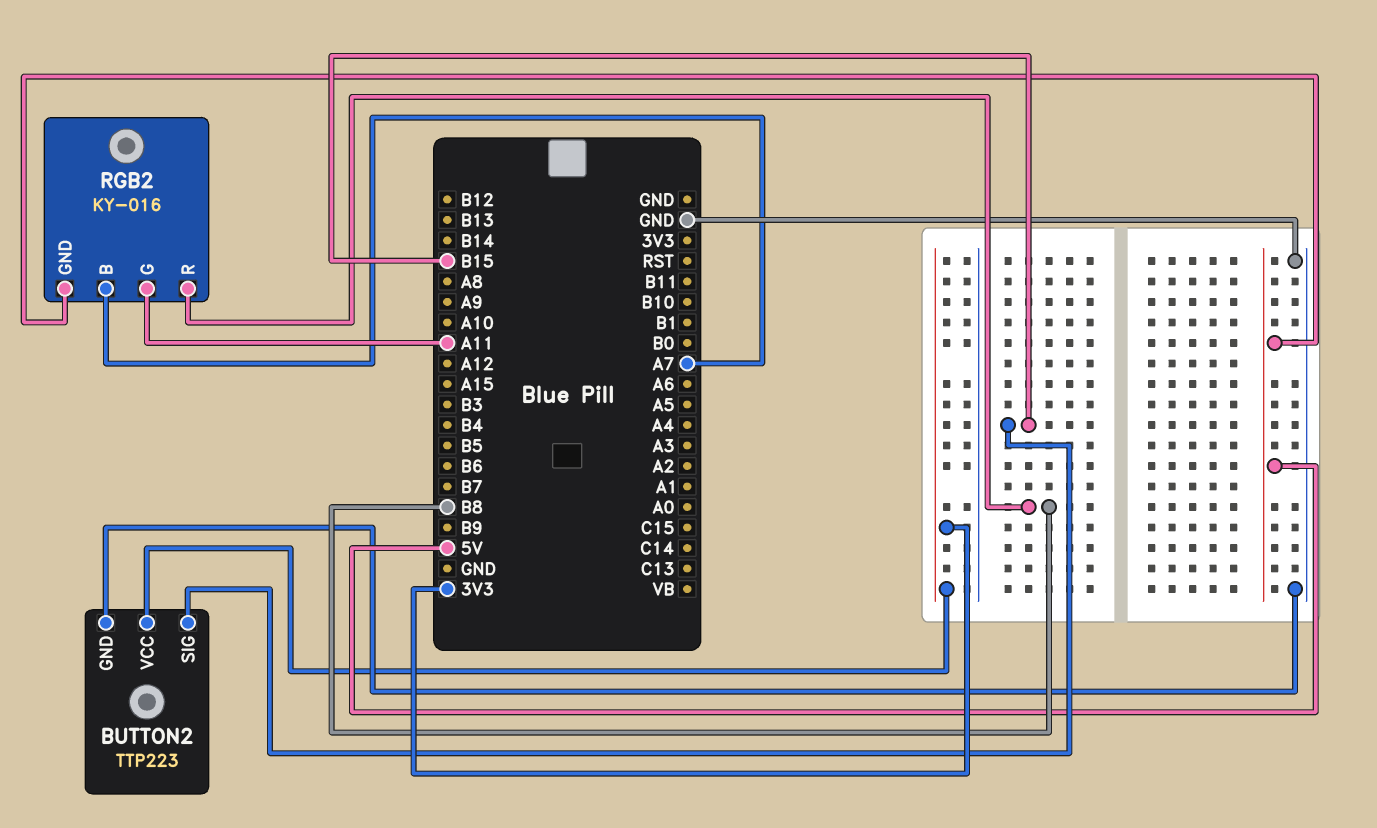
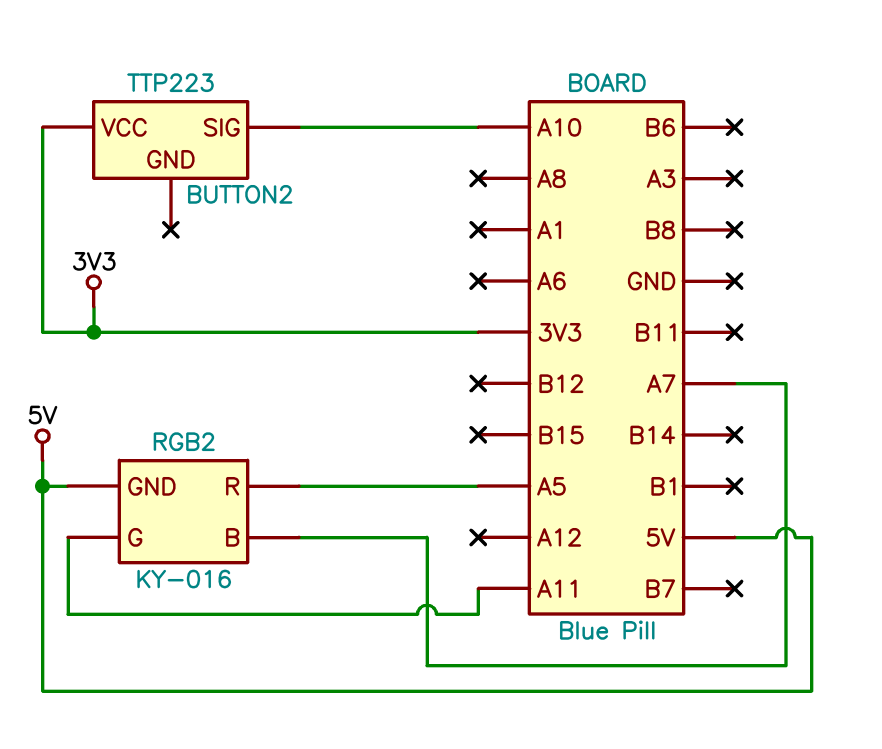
BUTTON2 pin GND: GND -> none
BUTTON2 pin SIG: B15 -> A10
RGB2 pin R: B8 -> A5

